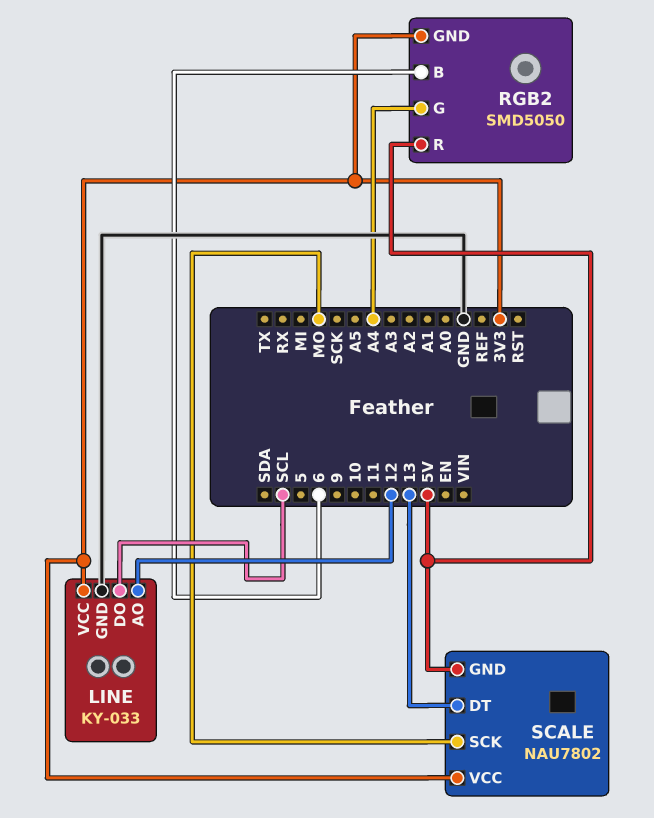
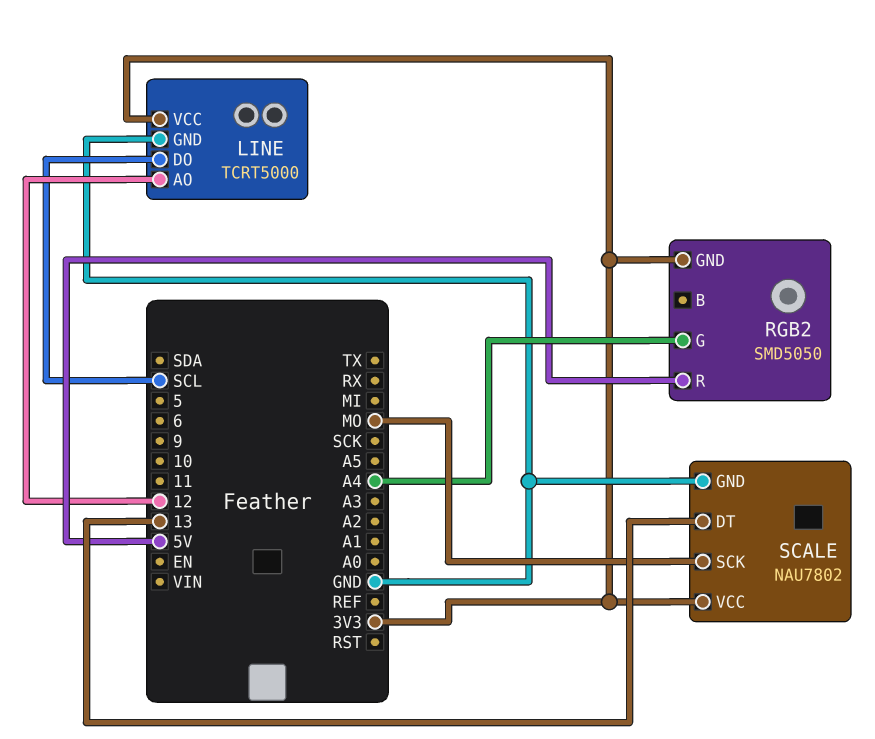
LINE: KY-033 -> TCRT5000
RGB2 pin B: 6 -> none
SCALE pin GND: 5V -> GND

